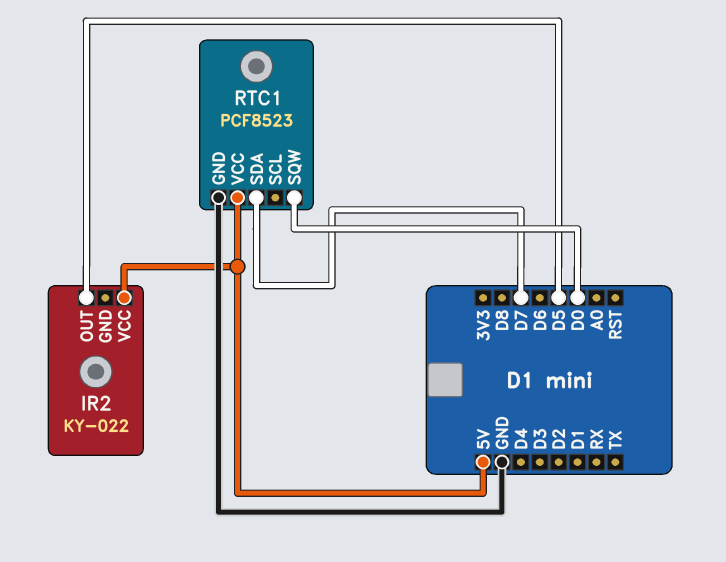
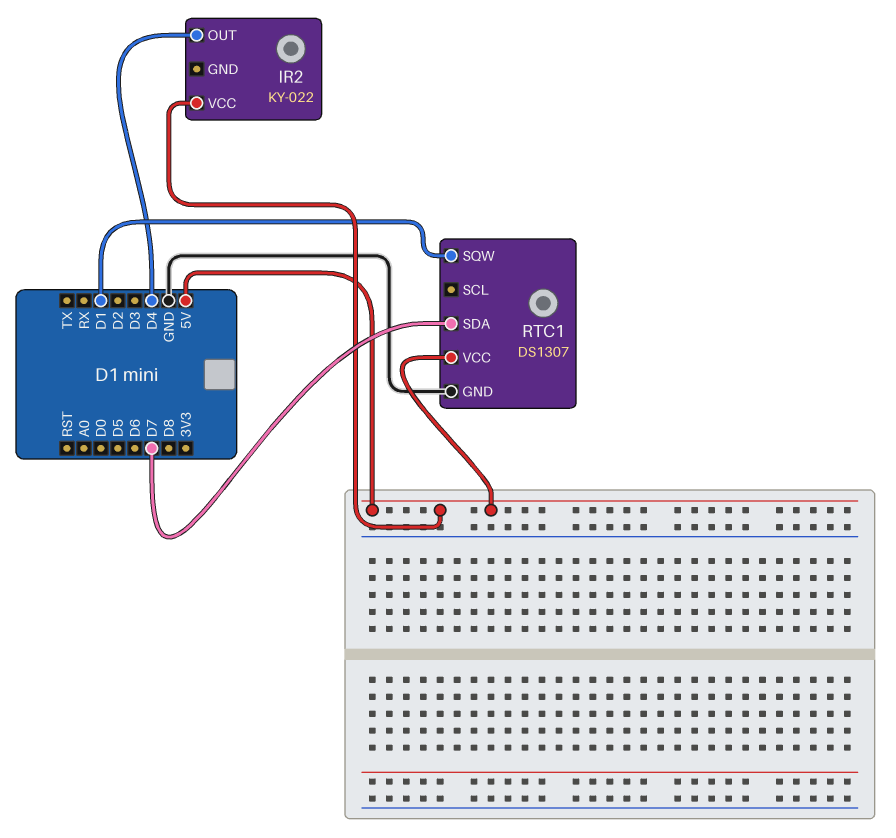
IR2 pin OUT: D5 -> D4
RTC1: PCF8523 -> DS1307
RTC1 pin SQW: D0 -> D1

